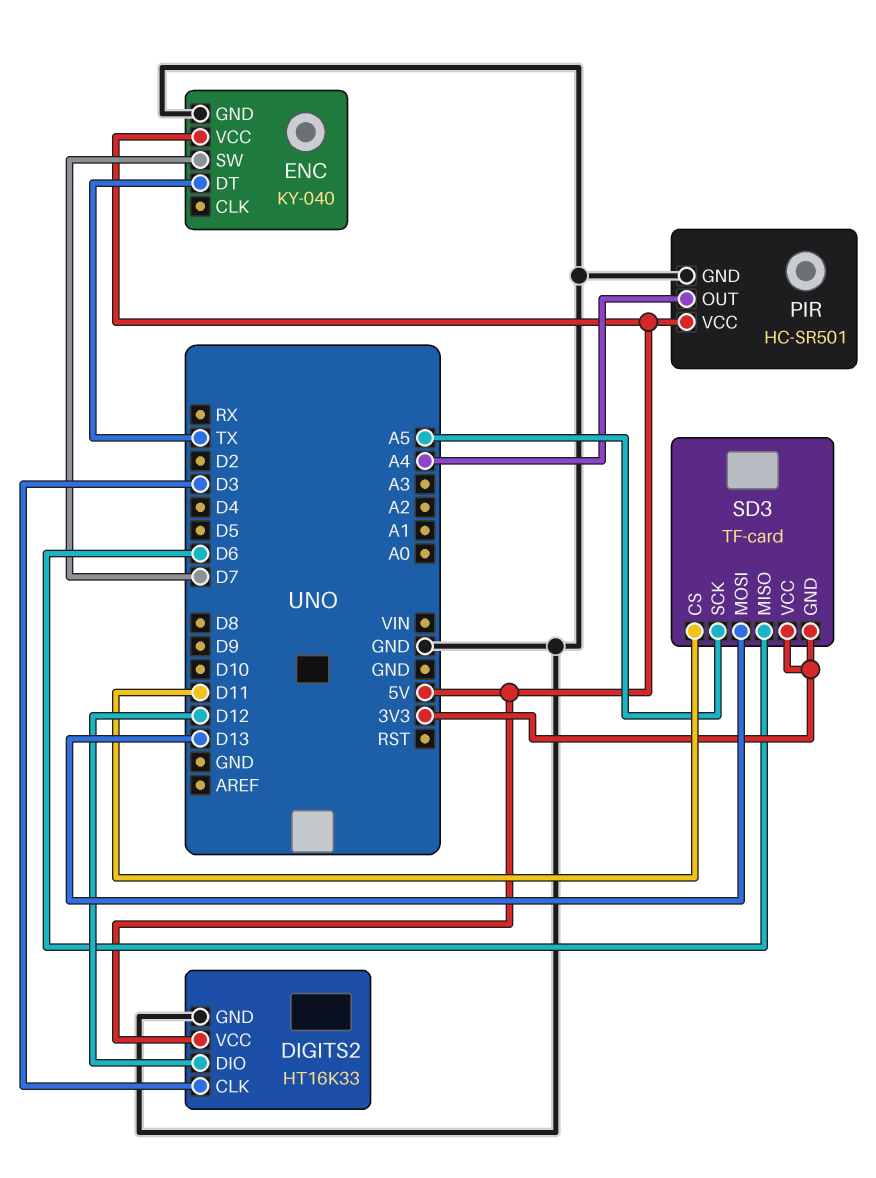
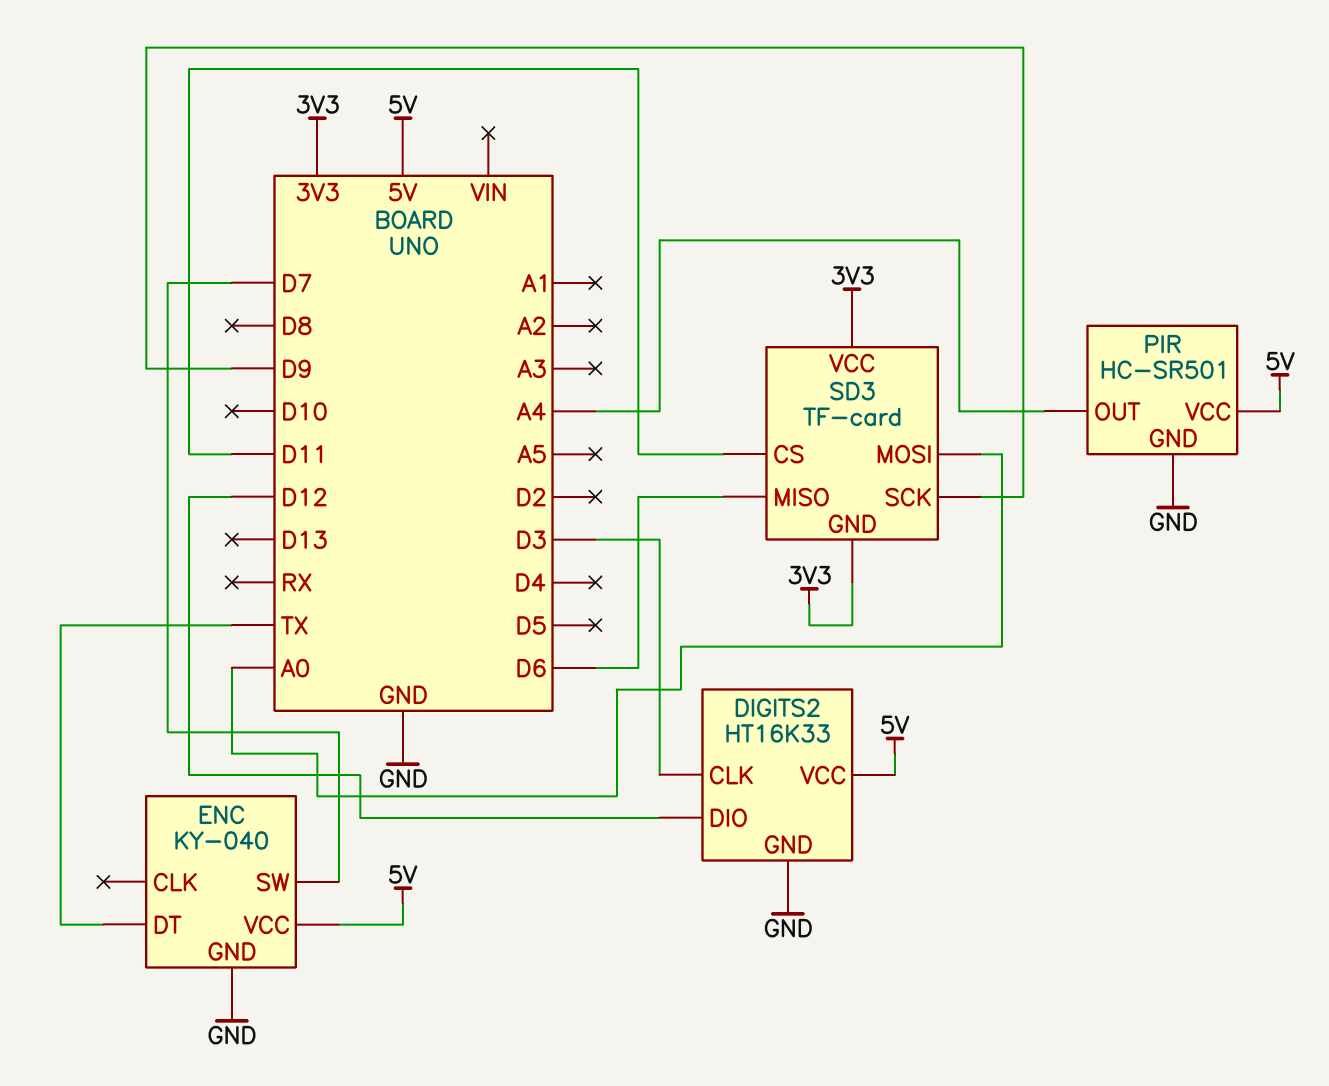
SD3 pin MOSI: D13 -> A0
SD3 pin SCK: A5 -> D9

